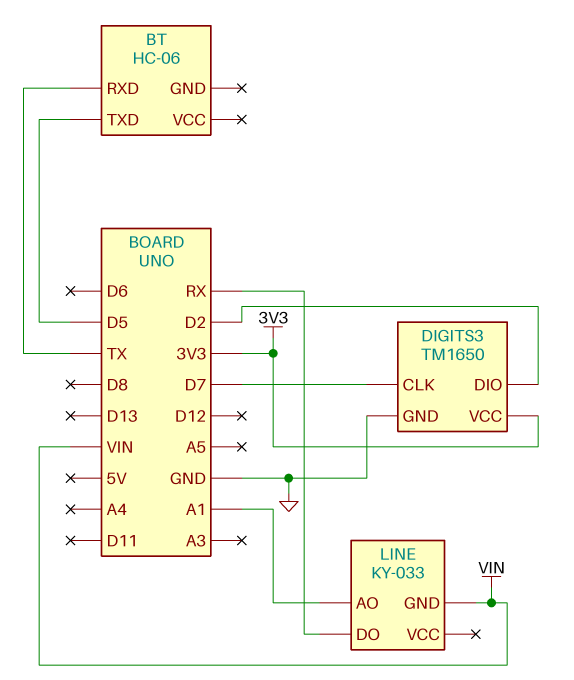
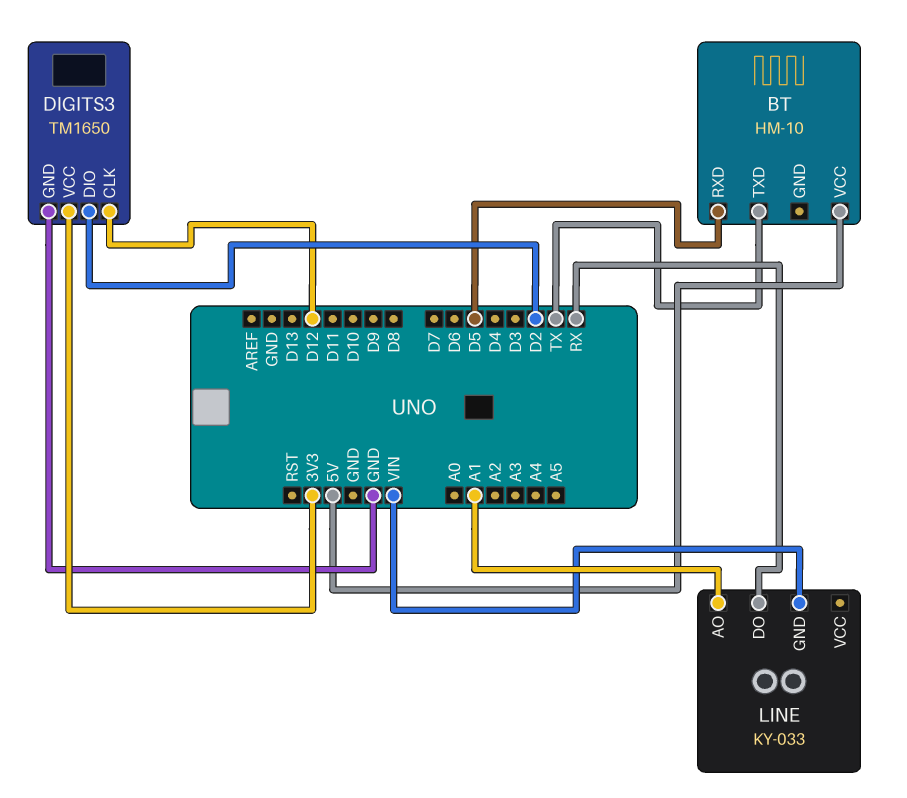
BT: HC-06 -> HM-10
BT pin RXD: TX -> D5
BT pin TXD: D5 -> TX
BT pin VCC: none -> 5V
DIGITS3 pin CLK: D7 -> D12

